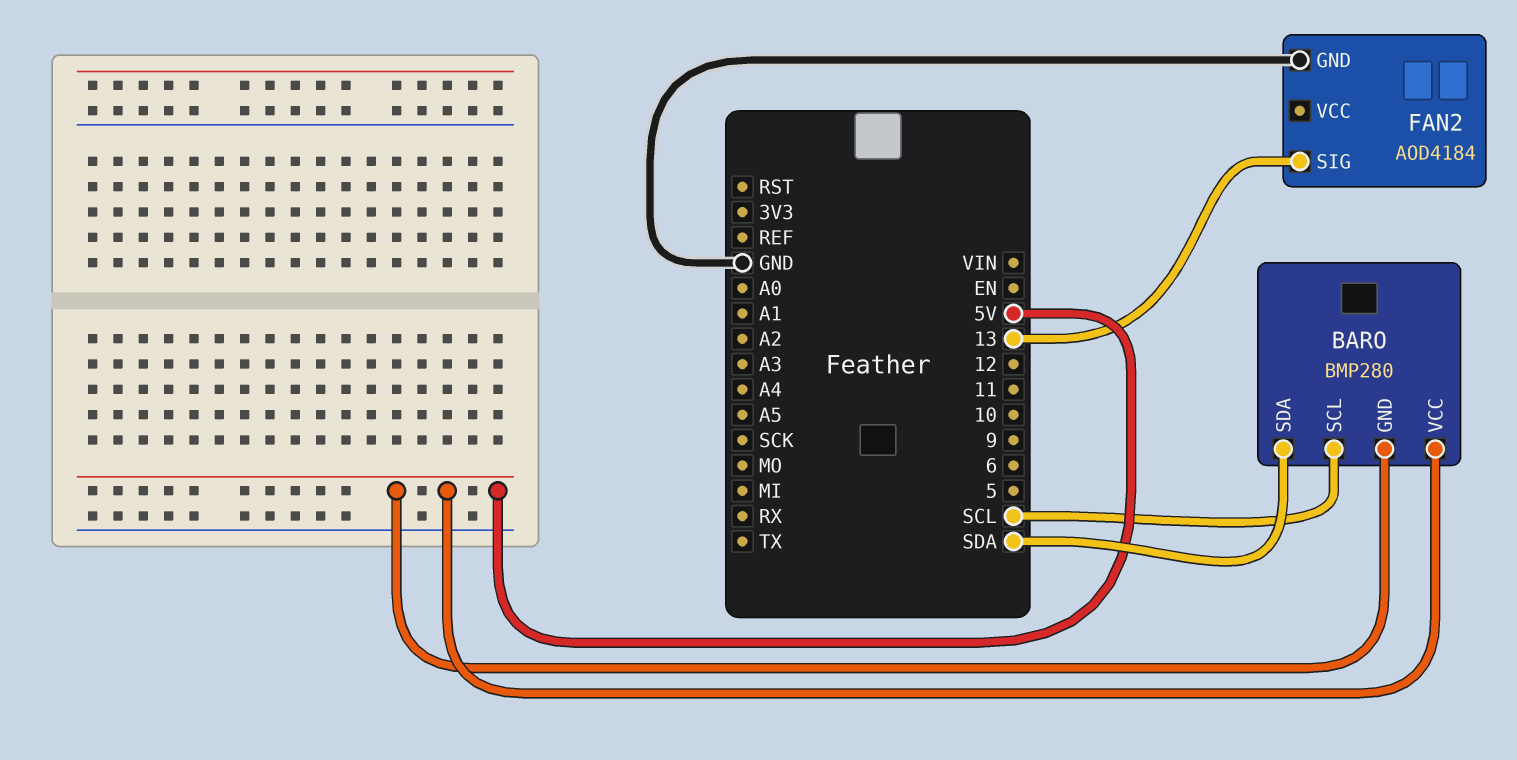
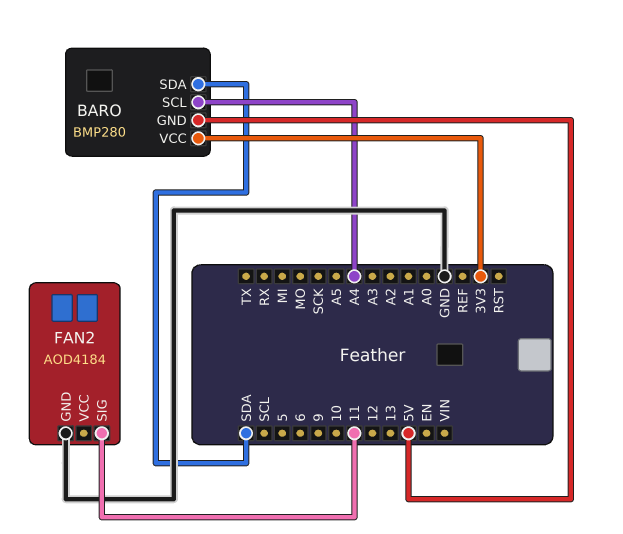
BARO pin SCL: SCL -> A4
BARO pin VCC: 5V -> 3V3
FAN2 pin SIG: 13 -> 11

